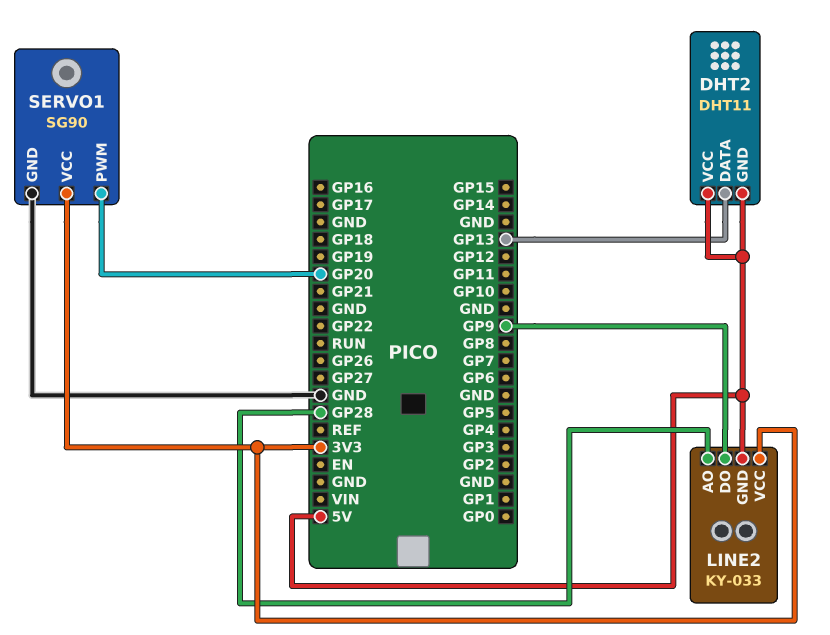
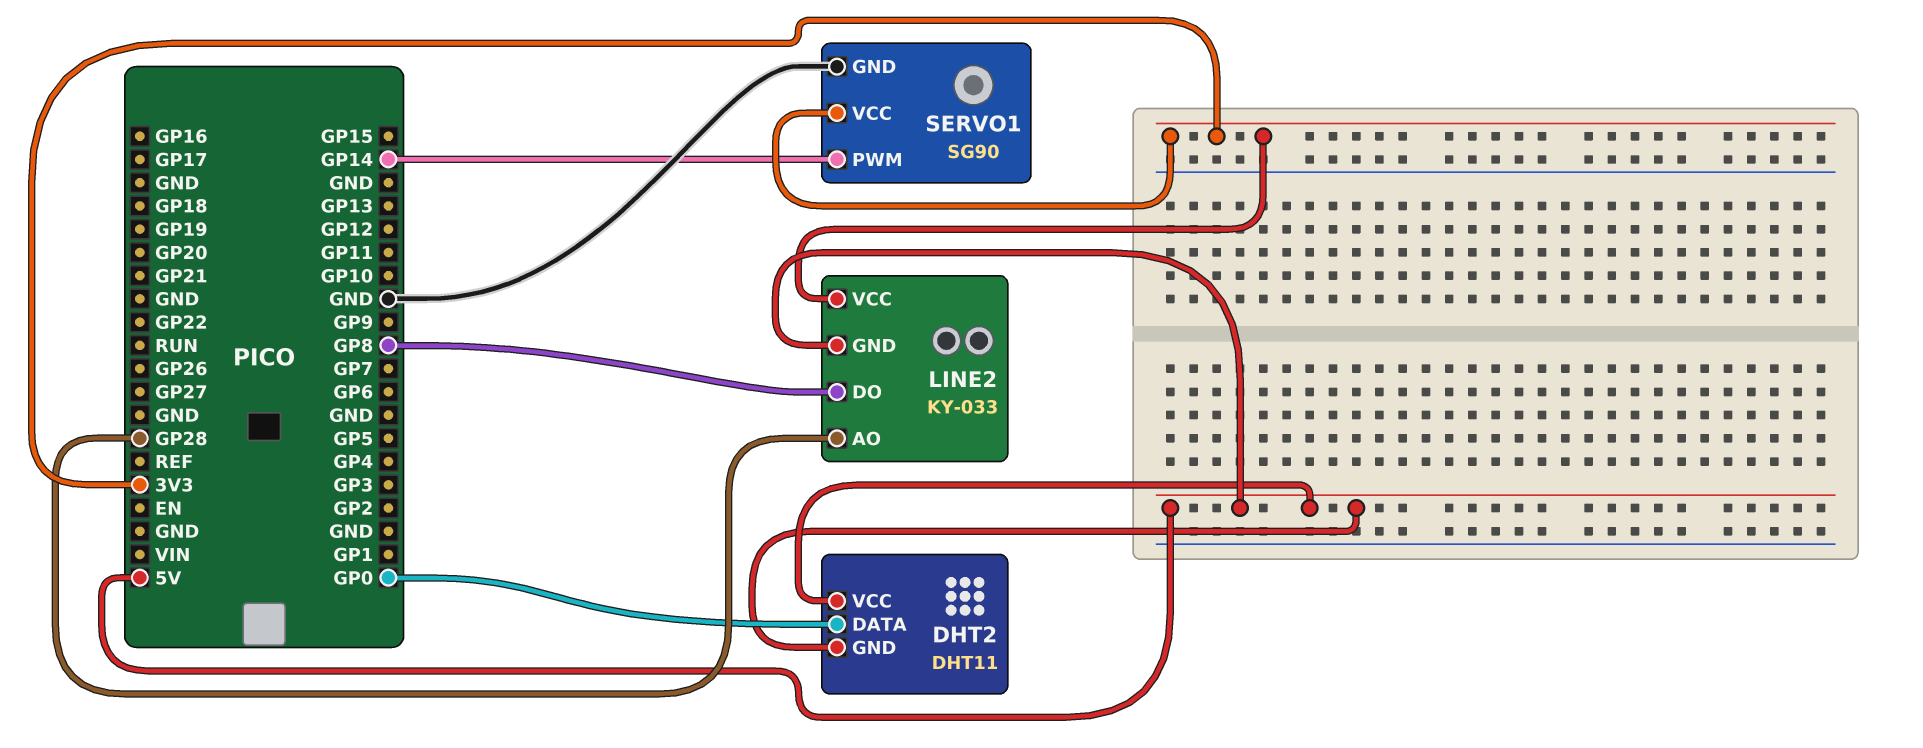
DHT2 pin DATA: GP13 -> GP0
LINE2 pin DO: GP9 -> GP8
SERVO1 pin PWM: GP20 -> GP14

